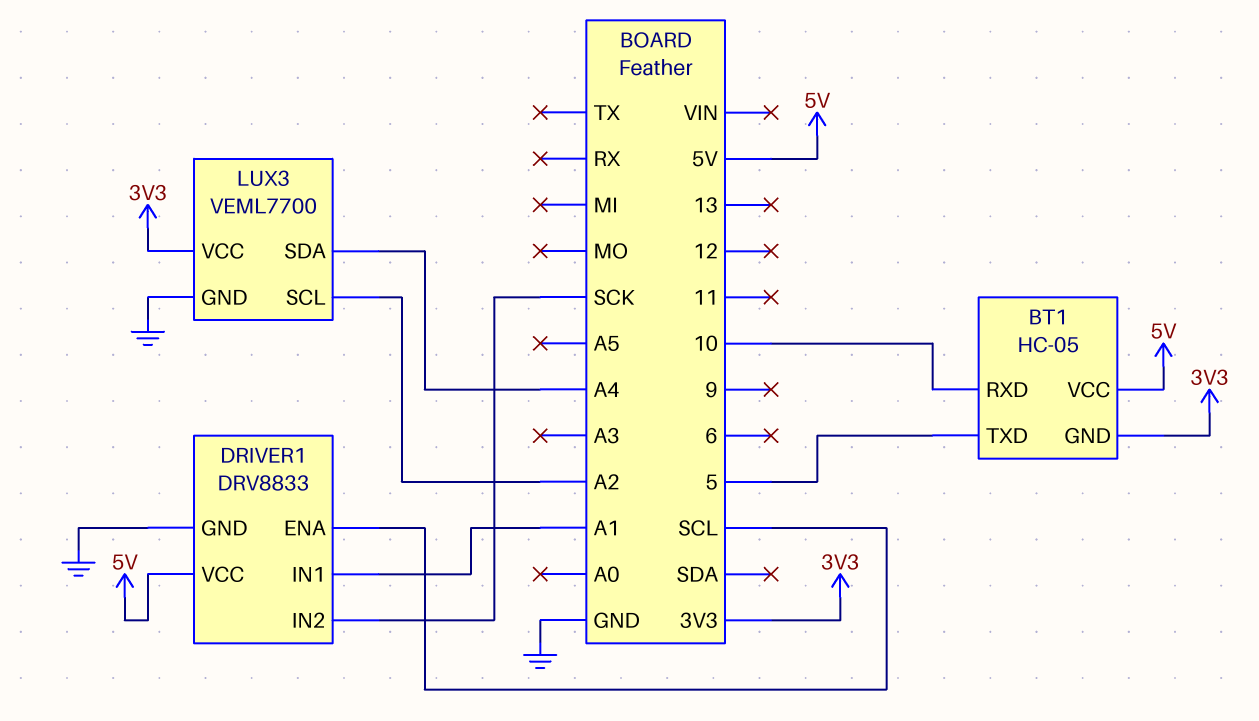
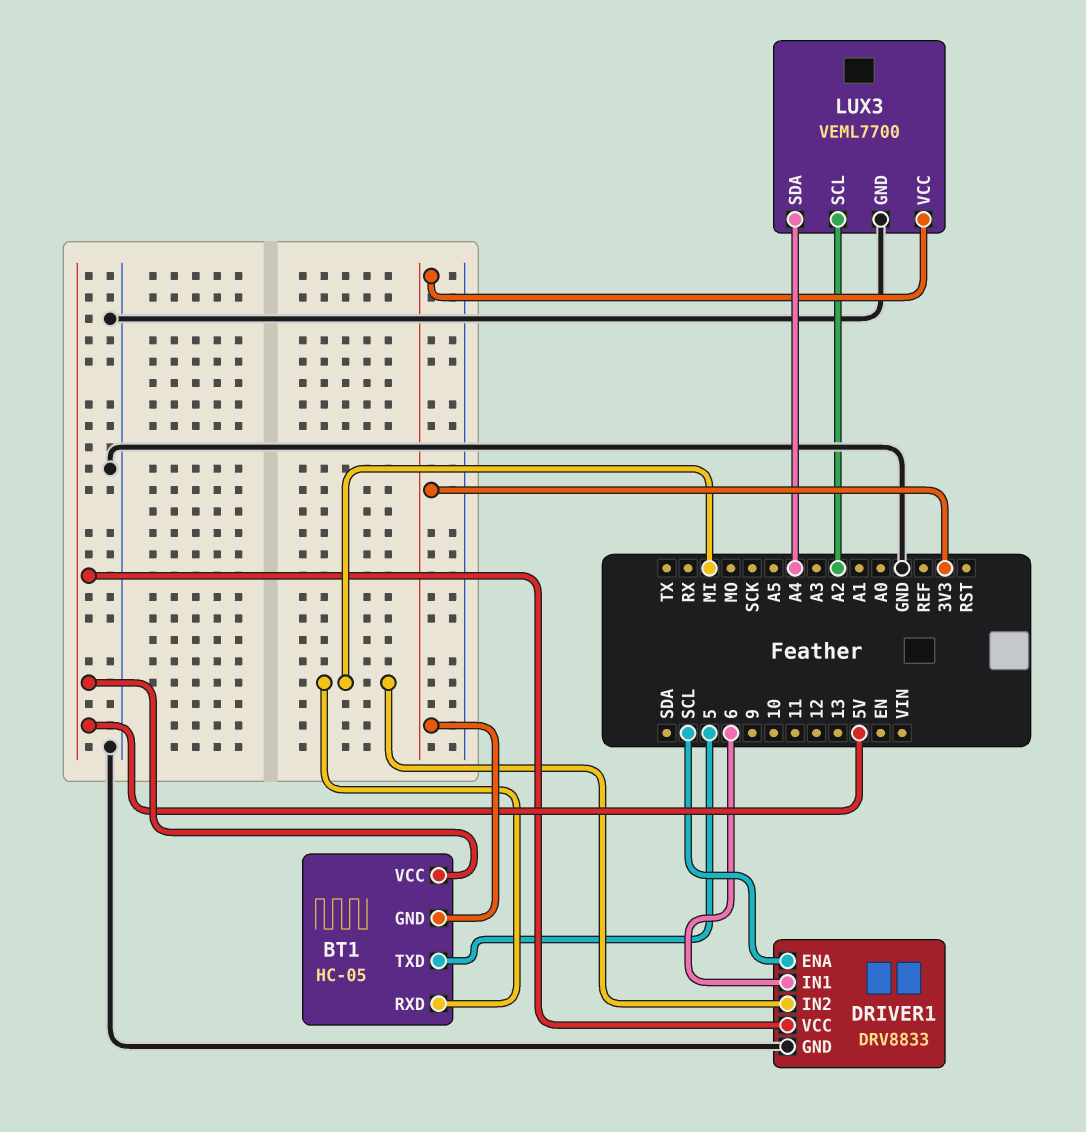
BT1 pin RXD: 10 -> MI
DRIVER1 pin IN1: A1 -> 6
DRIVER1 pin IN2: SCK -> MI

